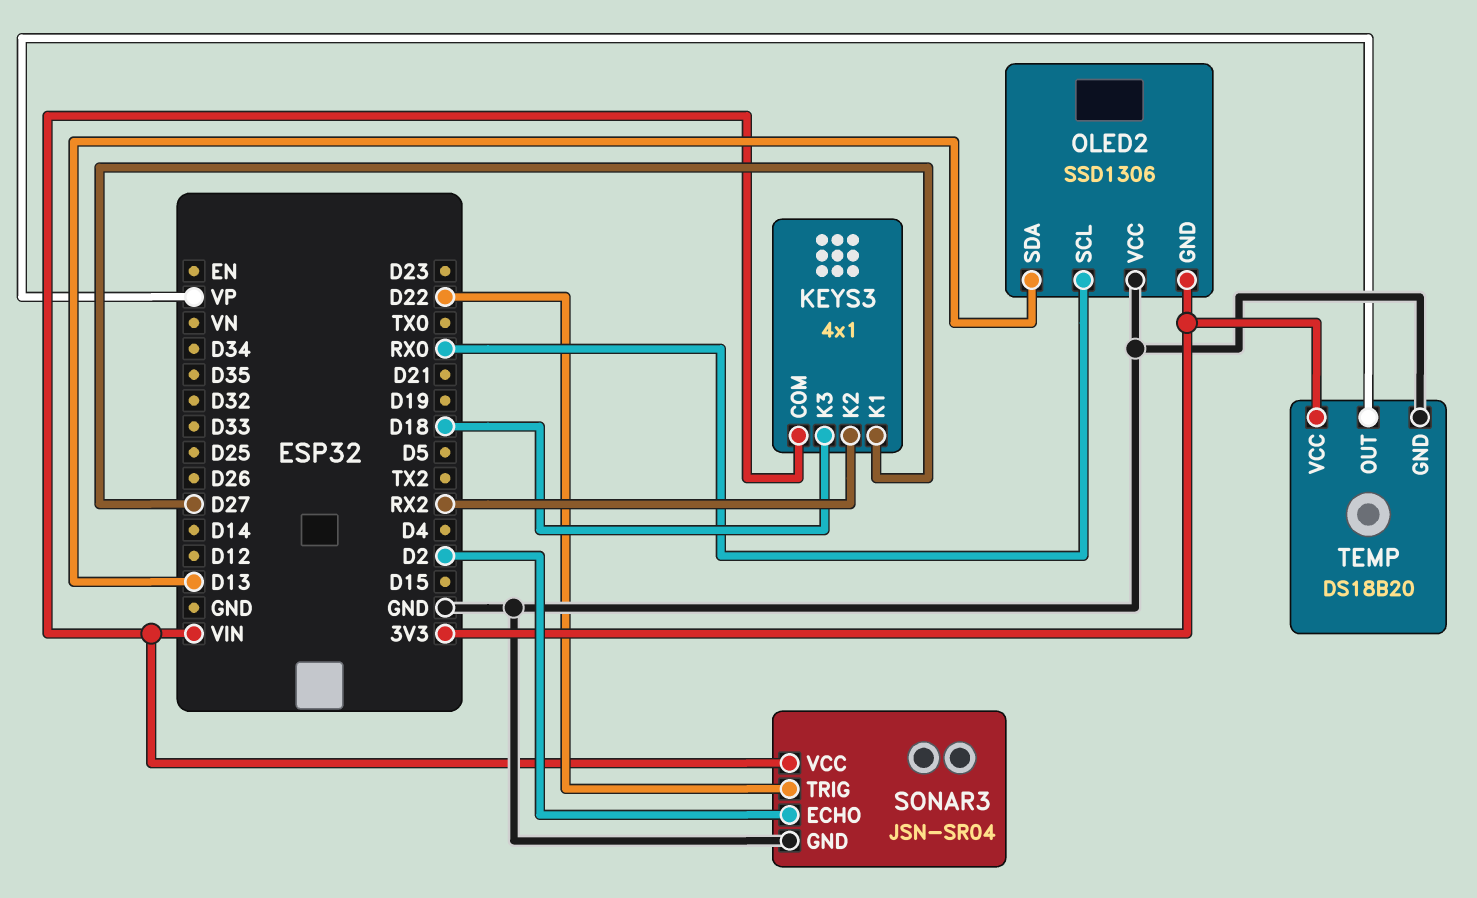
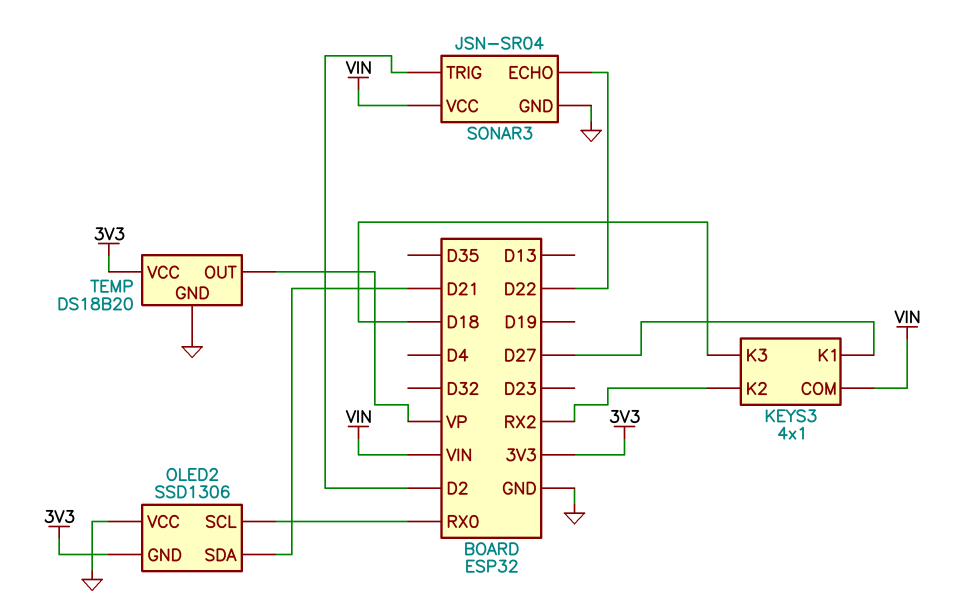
OLED2 pin SDA: D13 -> D21
SONAR3 pin ECHO: D2 -> D22
SONAR3 pin TRIG: D22 -> D2

